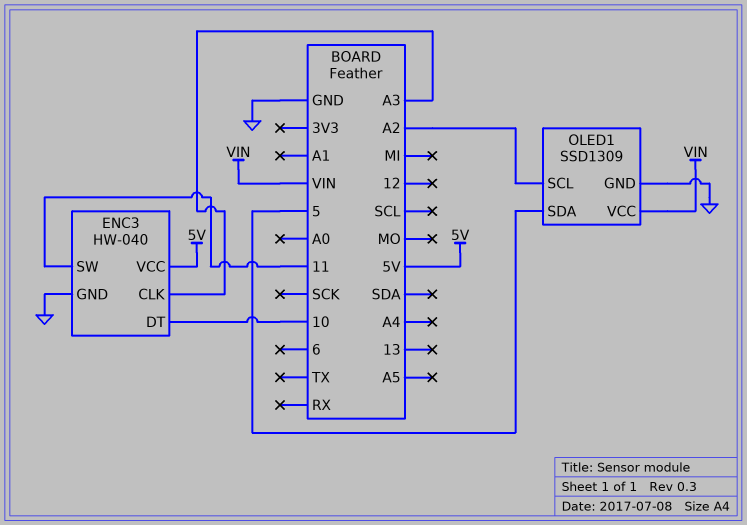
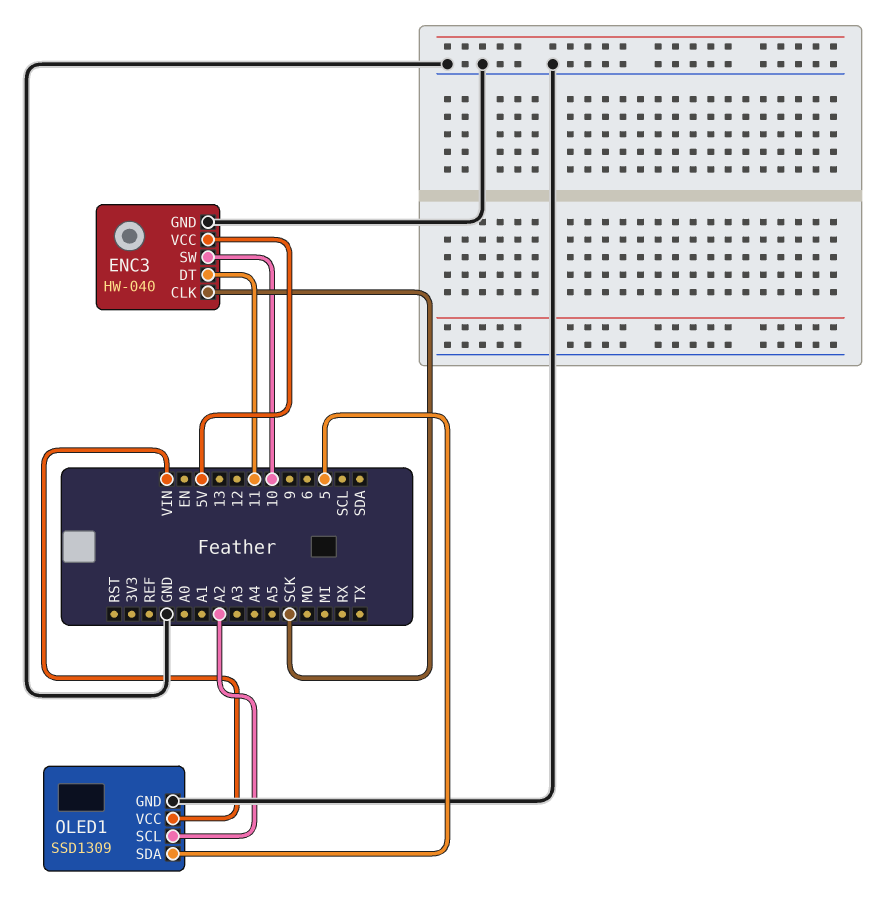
ENC3 pin CLK: A3 -> SCK
ENC3 pin DT: 10 -> 11
ENC3 pin SW: 11 -> 10

